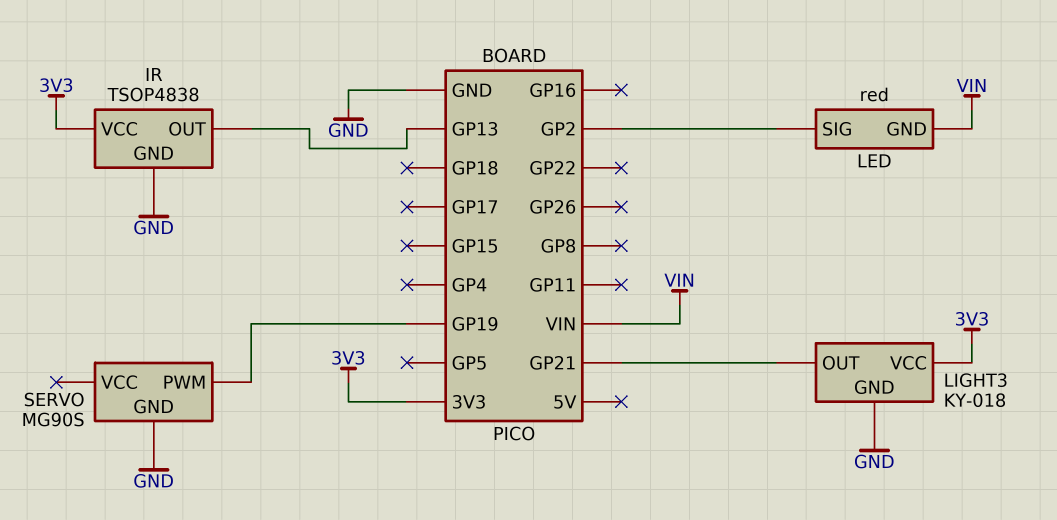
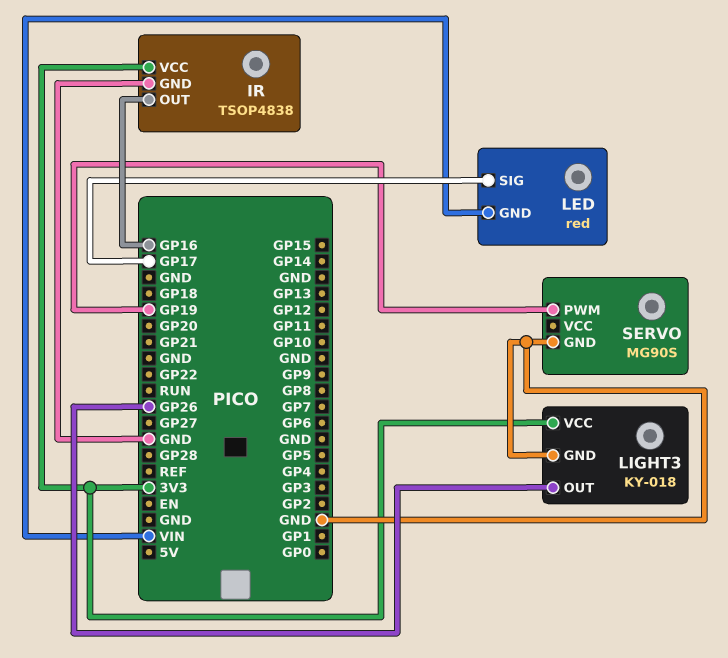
IR pin OUT: GP13 -> GP16
LED pin SIG: GP2 -> GP17
LIGHT3 pin OUT: GP21 -> GP26

